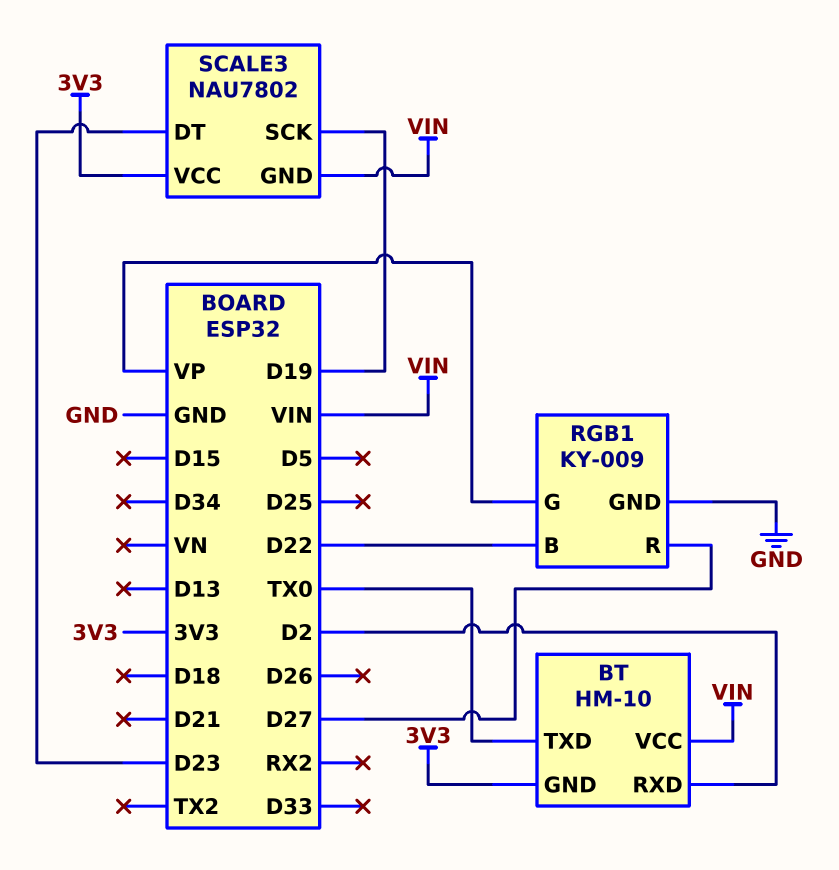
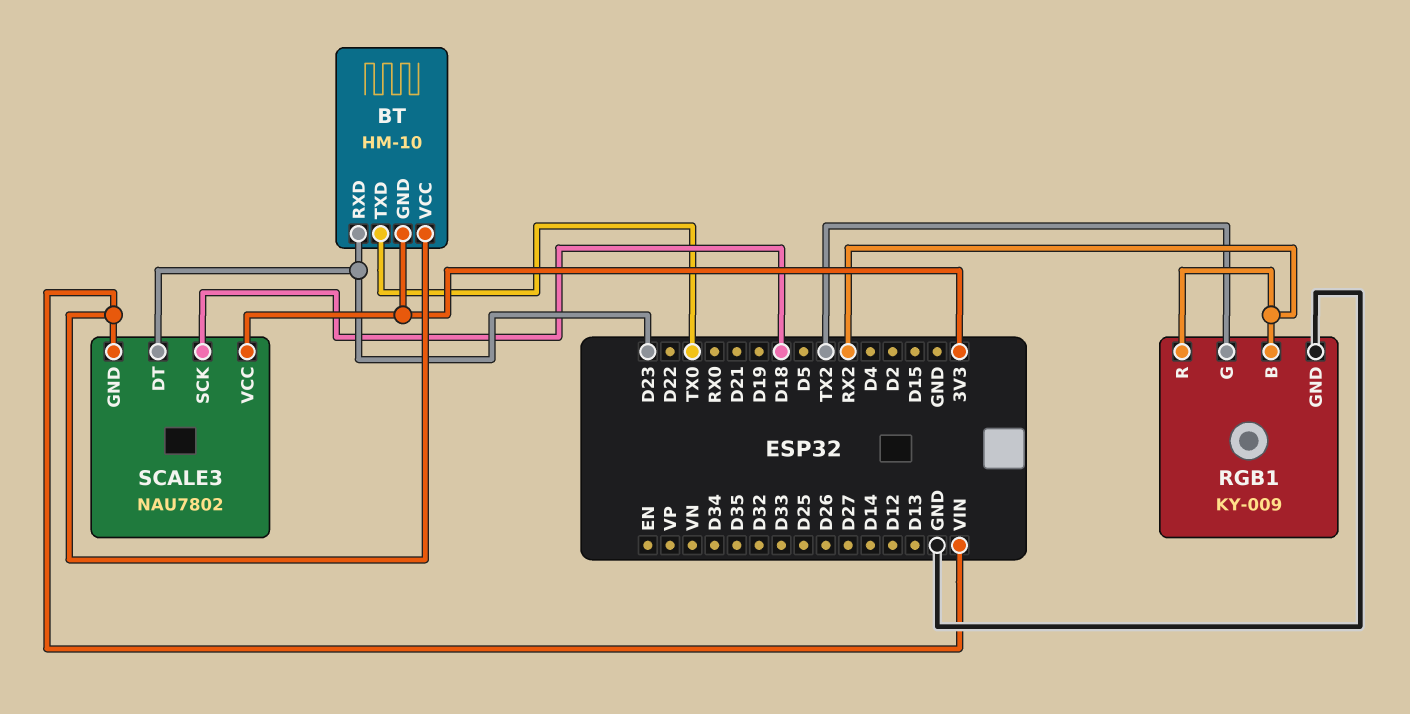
BT pin RXD: D2 -> D23
RGB1 pin B: D22 -> RX2
RGB1 pin G: VP -> TX2
RGB1 pin R: D27 -> RX2
SCALE3 pin SCK: D19 -> D18

